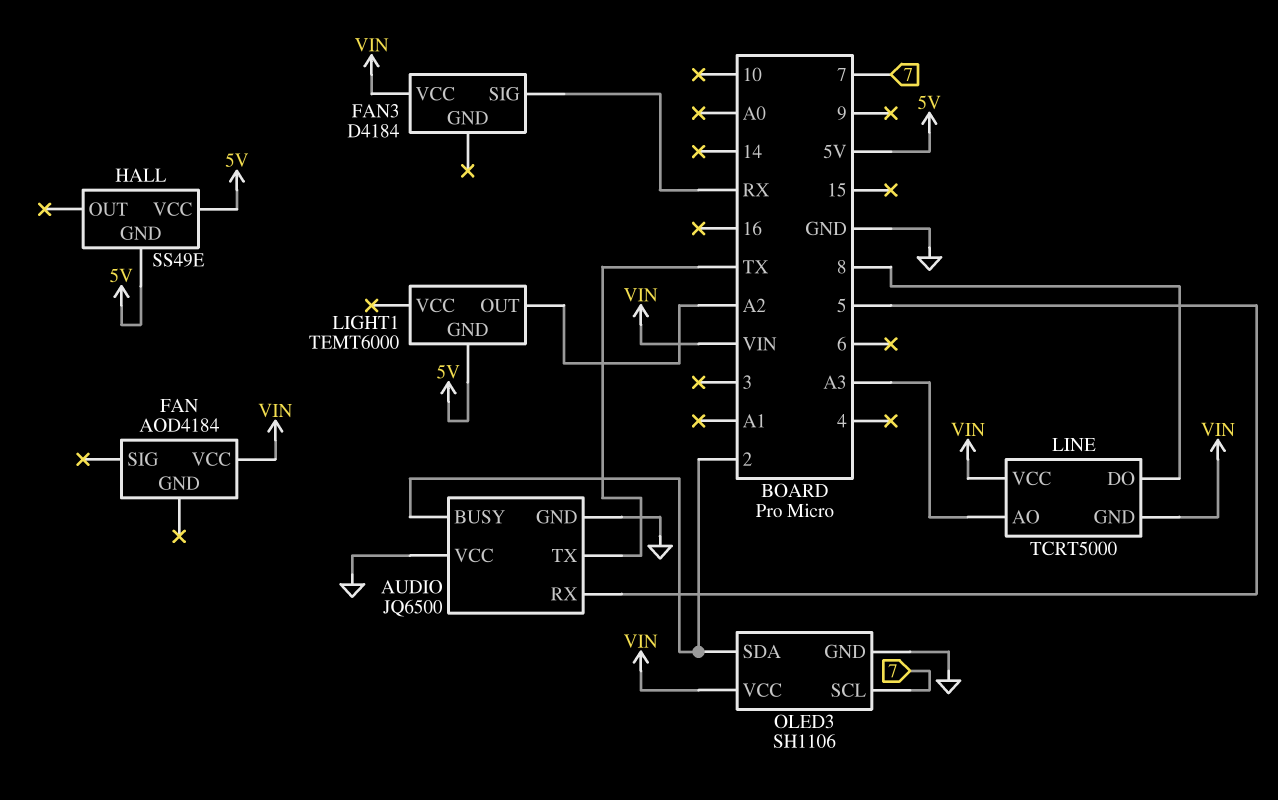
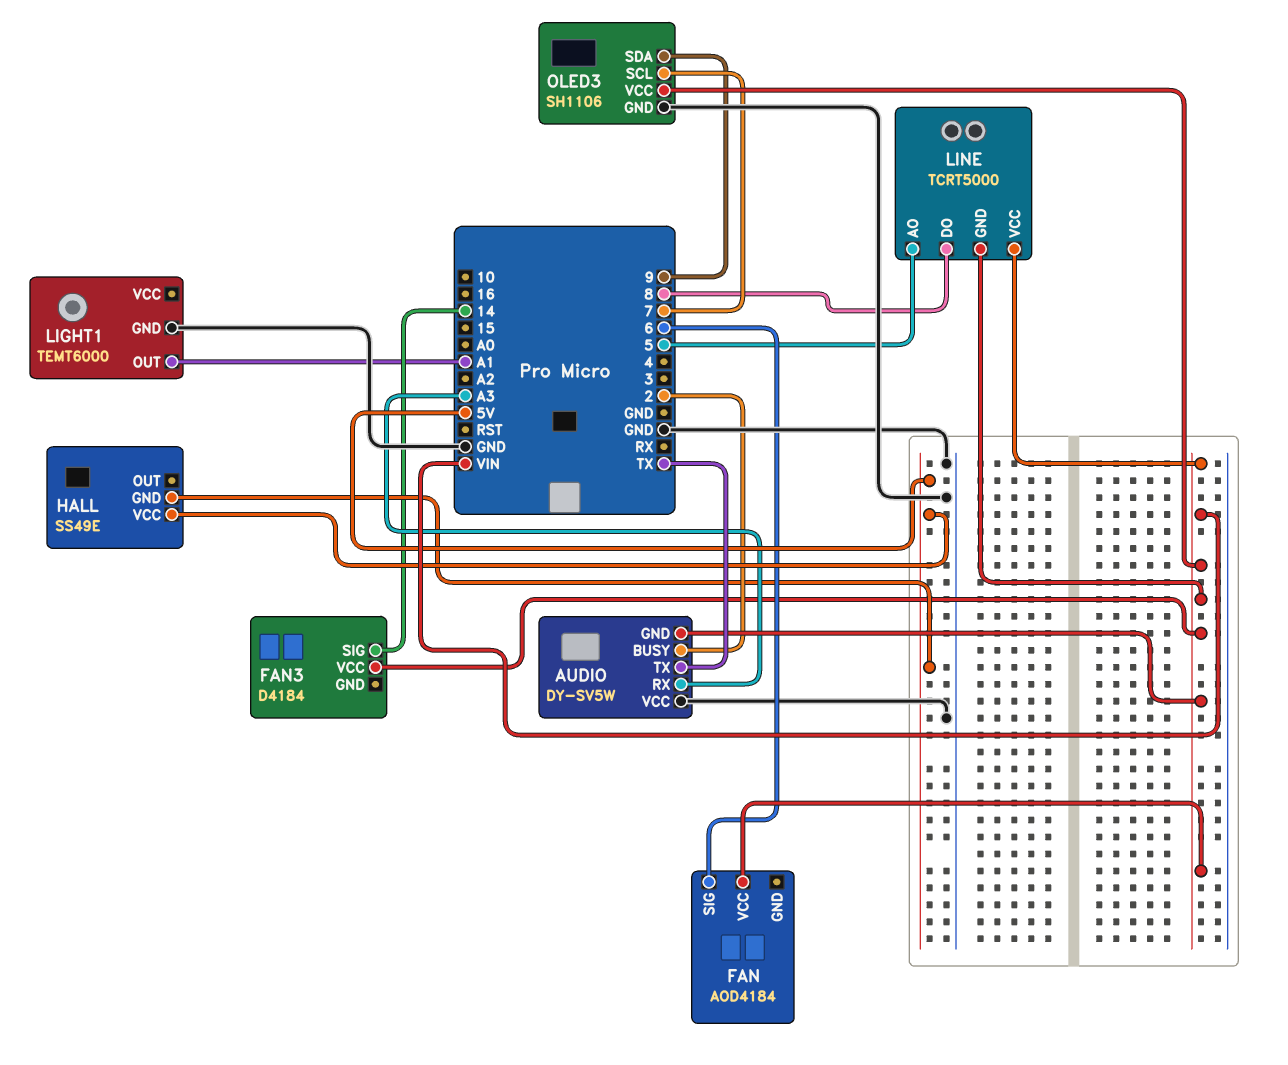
AUDIO: JQ6500 -> DY-SV5W
AUDIO pin GND: GND -> VIN
AUDIO pin RX: 5 -> A3
FAN pin SIG: none -> 6
FAN3 pin SIG: RX -> 14
LIGHT1 pin GND: 5V -> GND
LIGHT1 pin OUT: A2 -> A1
LINE pin AO: A3 -> 5
OLED3 pin SDA: 2 -> 9

